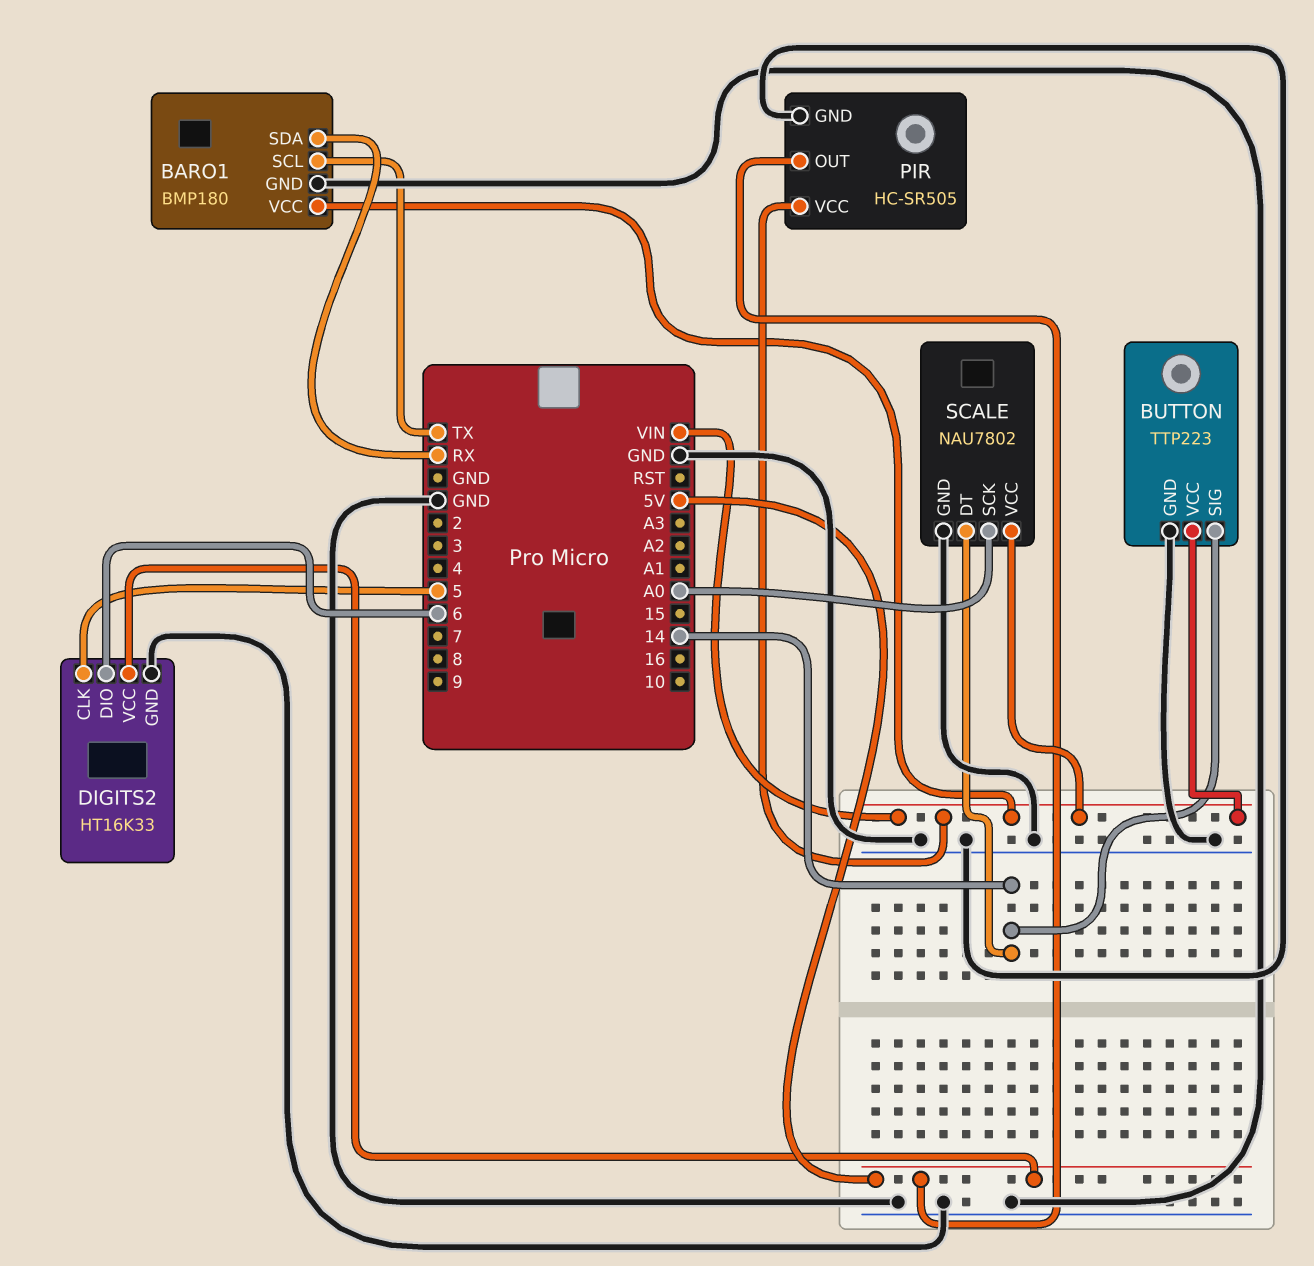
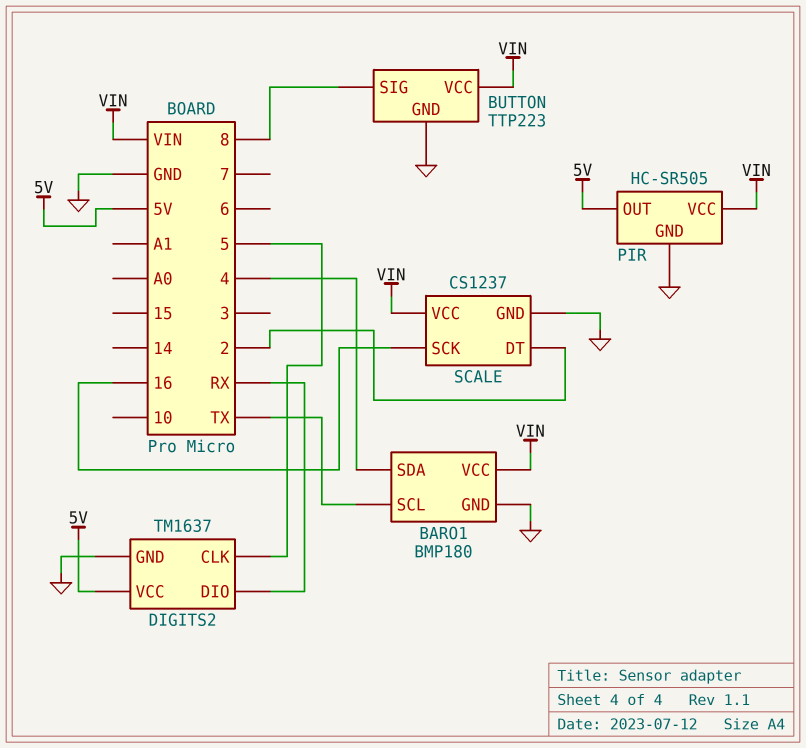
BARO1 pin SDA: RX -> 4
BUTTON pin SIG: 14 -> 8
DIGITS2: HT16K33 -> TM1637
DIGITS2 pin DIO: 6 -> RX
SCALE: NAU7802 -> CS1237
SCALE pin DT: 14 -> 2
SCALE pin SCK: A0 -> 16

